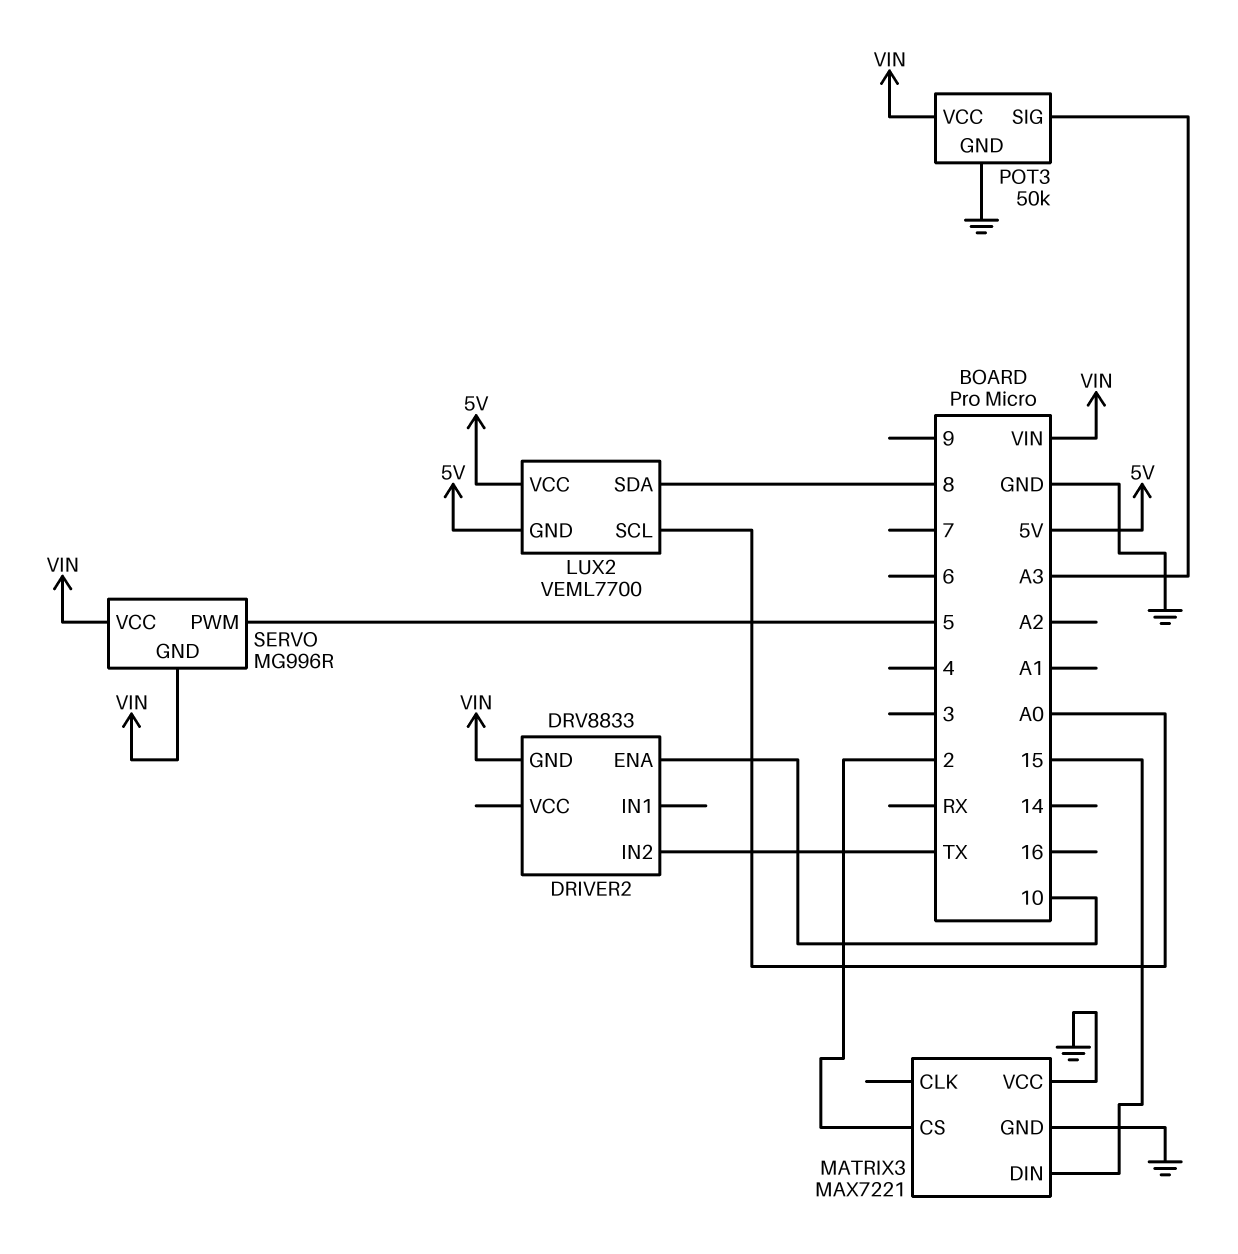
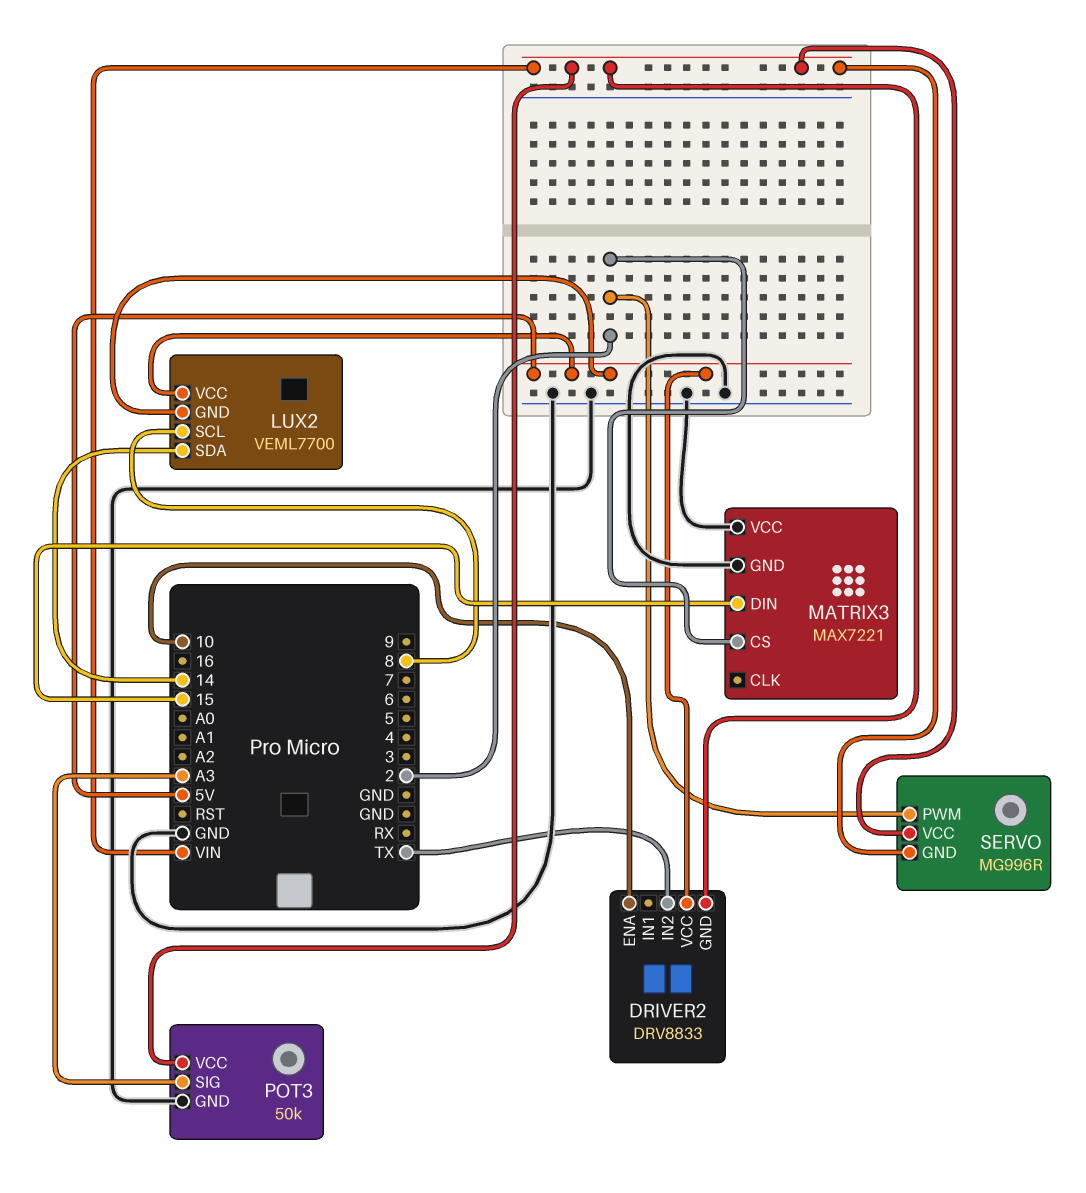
DRIVER2 pin VCC: none -> 5V
LUX2 pin SCL: A0 -> 8
LUX2 pin SDA: 8 -> 14
SERVO pin PWM: 5 -> 2

